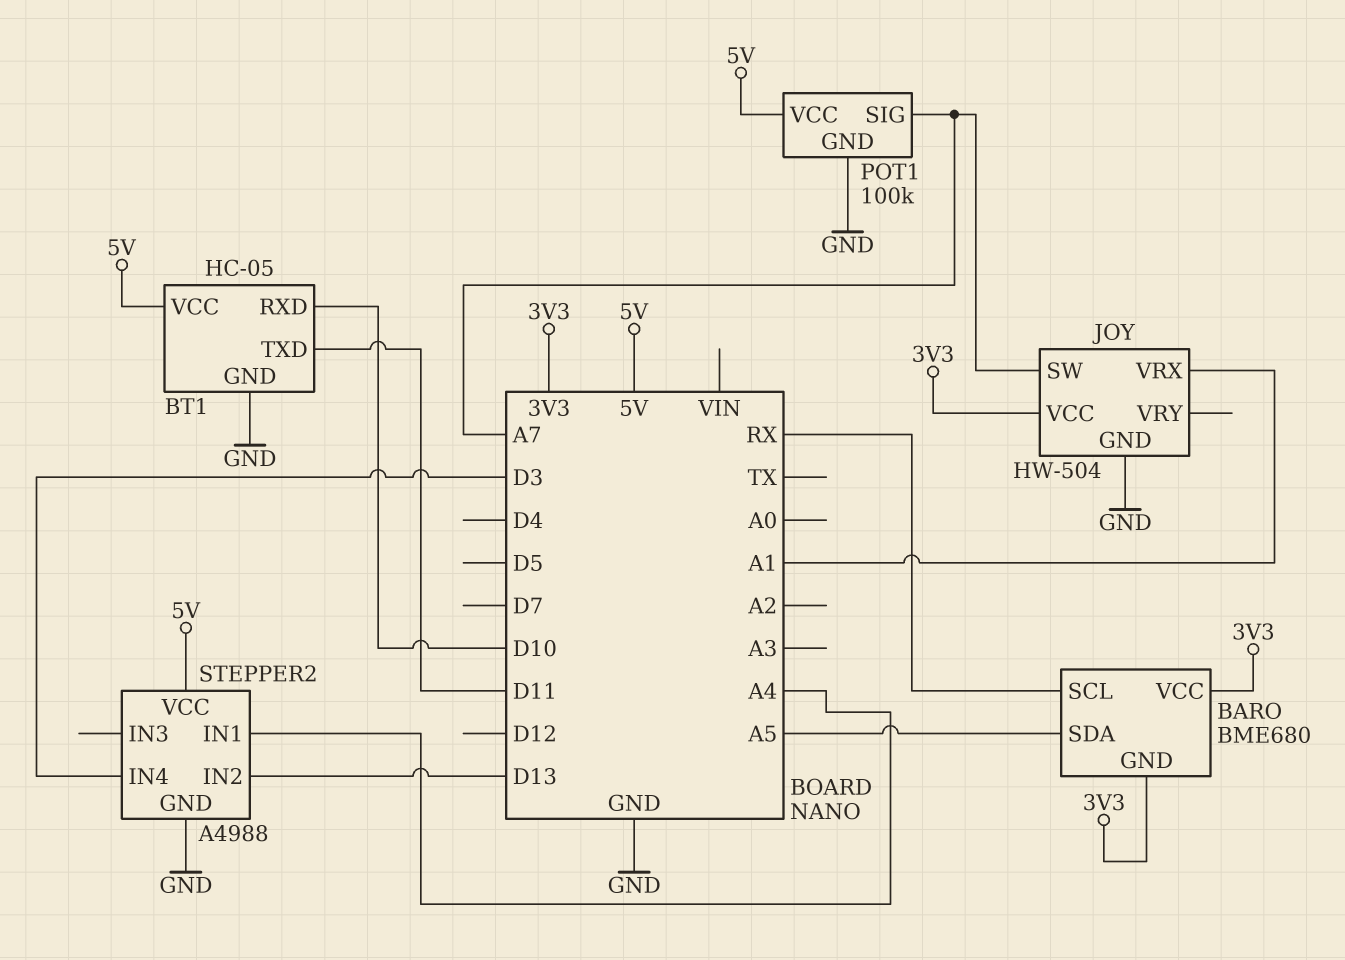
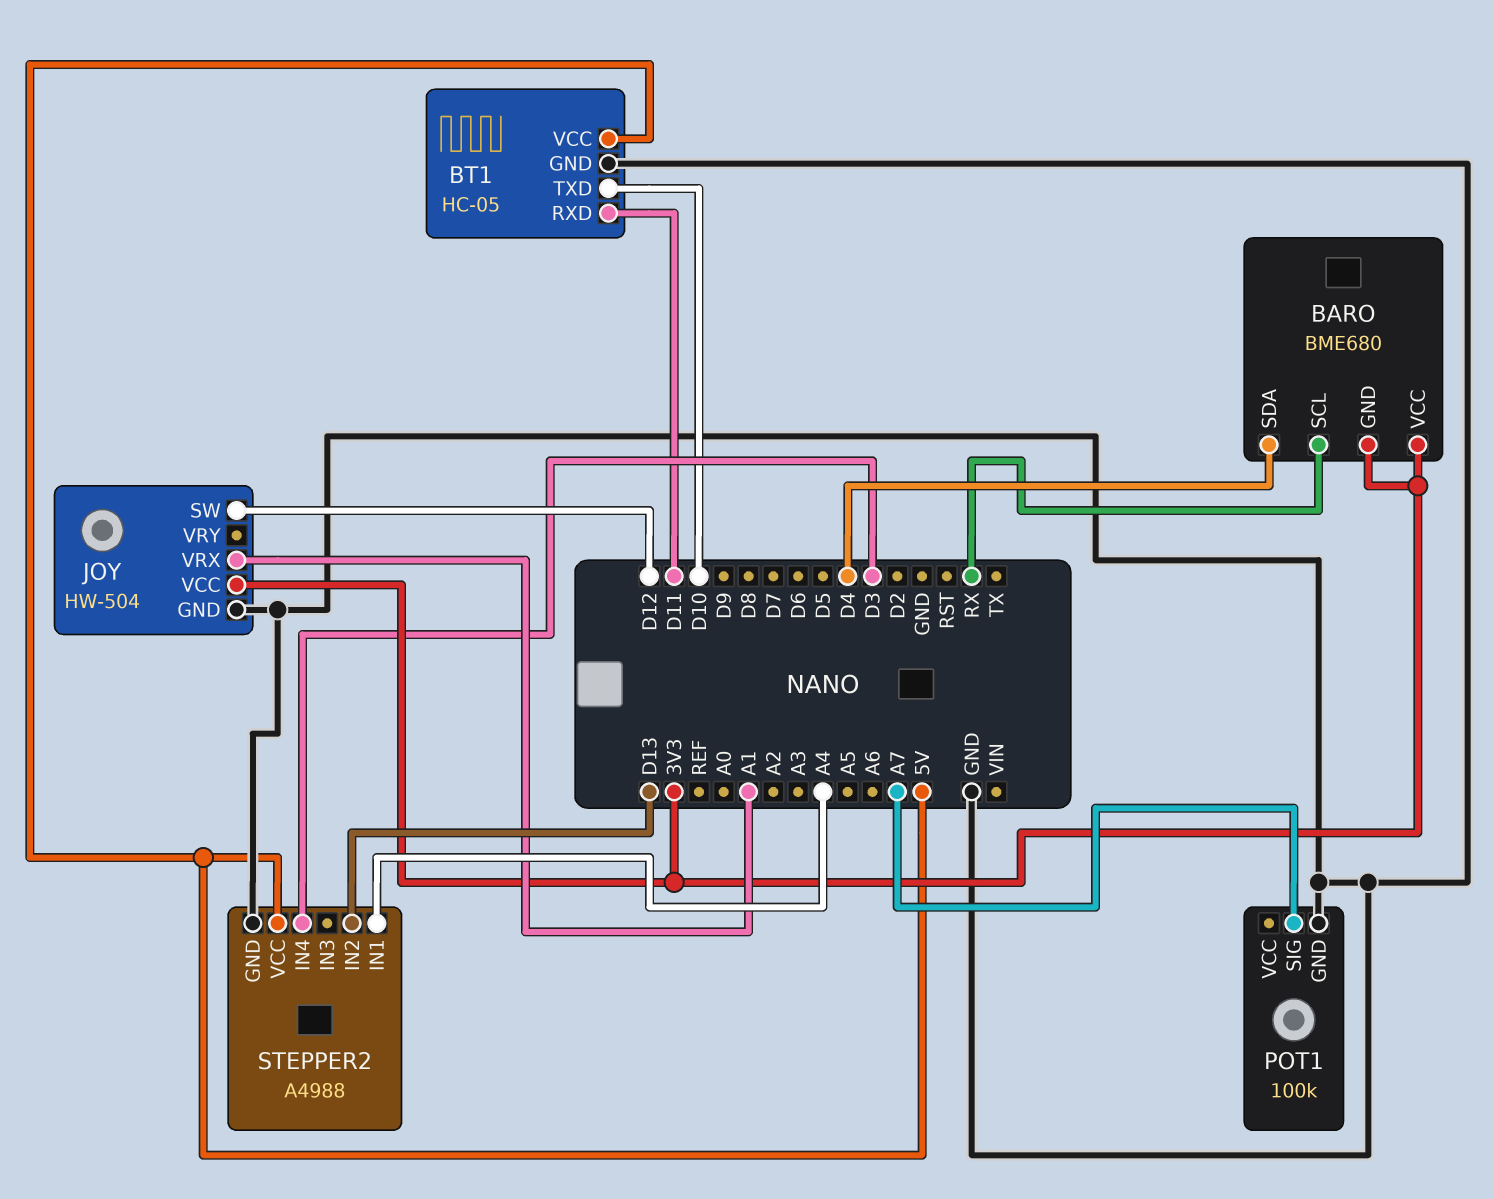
BARO pin SDA: A5 -> D4
BT1 pin RXD: D10 -> D11
BT1 pin TXD: D11 -> D10
JOY pin SW: A7 -> D12
POT1 pin VCC: 5V -> none

